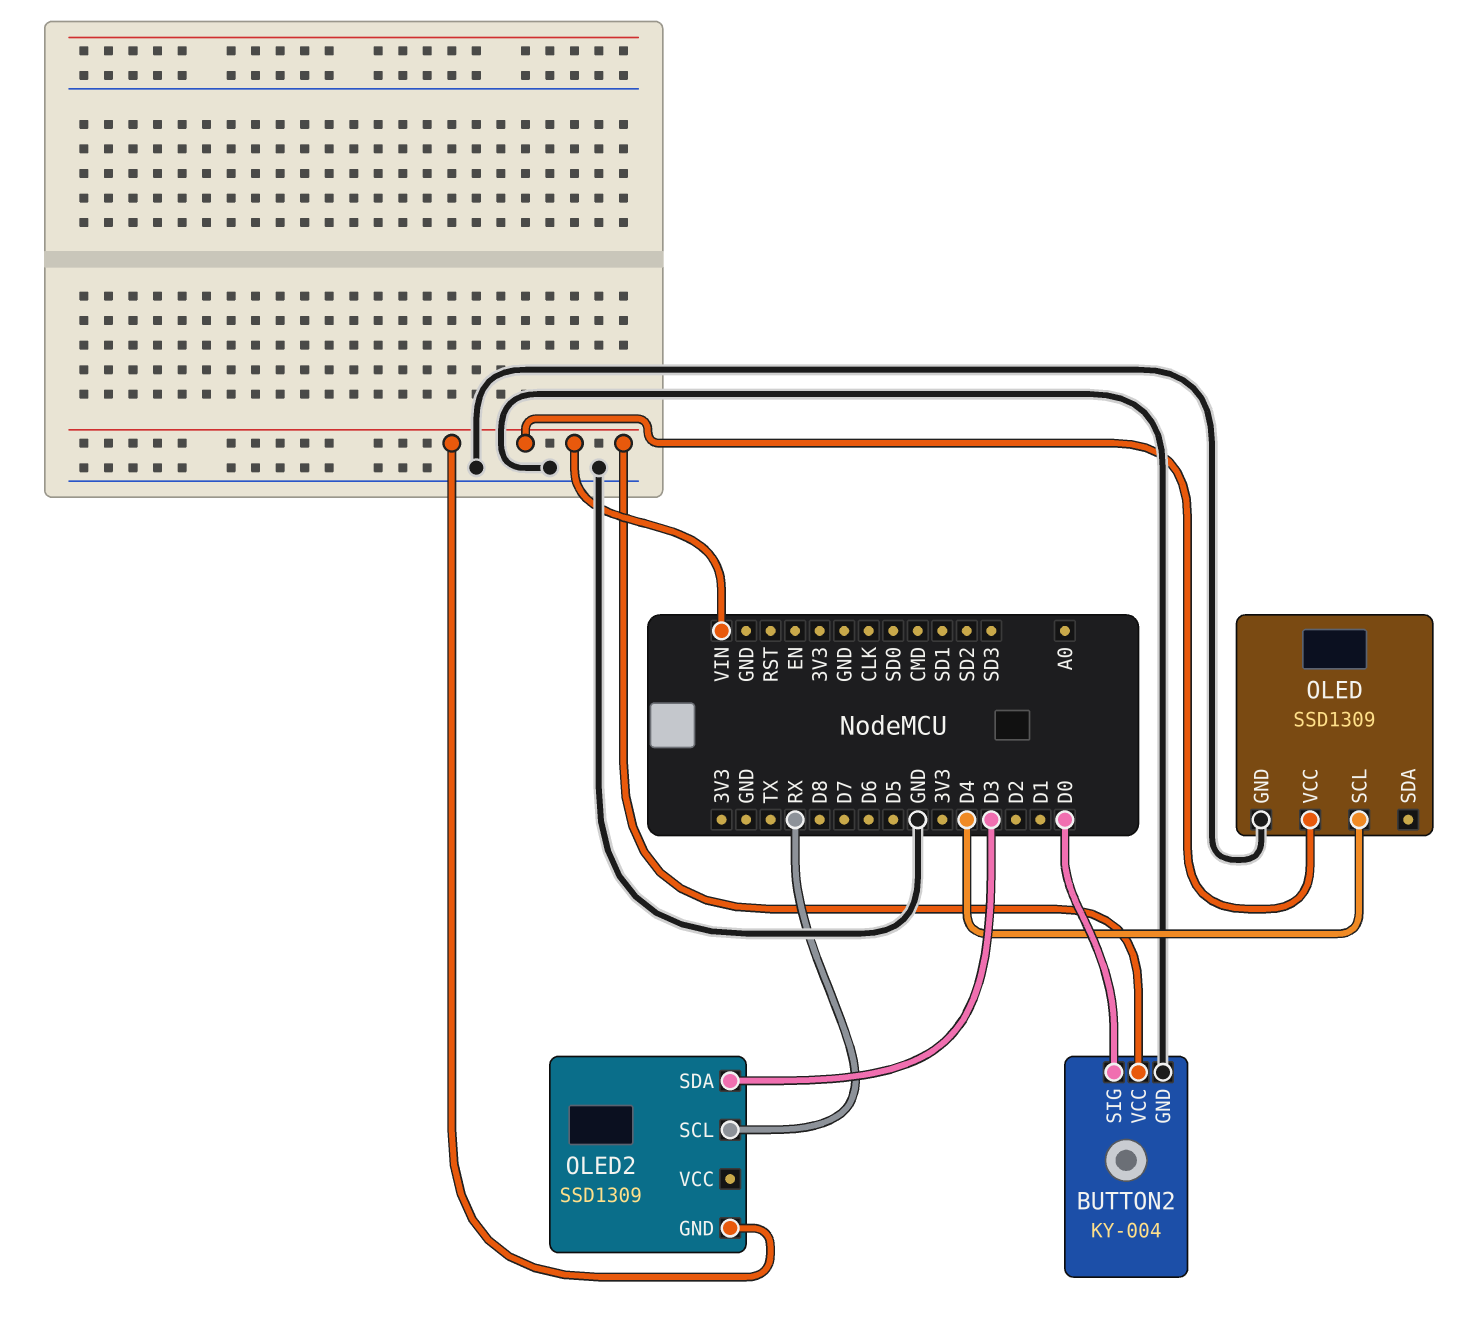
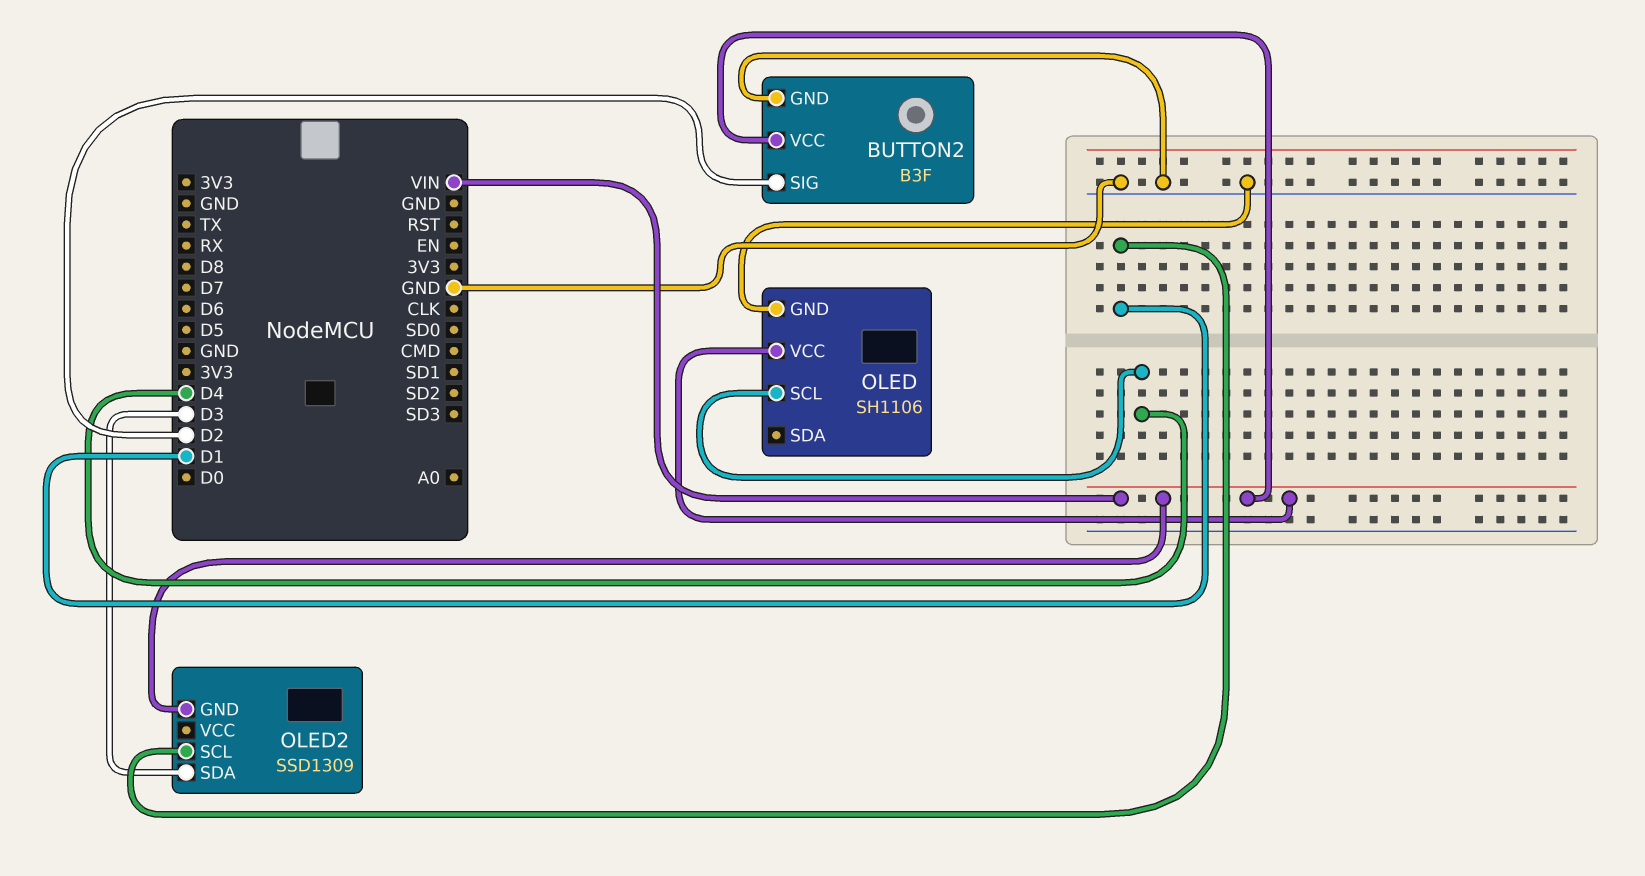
BUTTON2: KY-004 -> B3F
BUTTON2 pin SIG: D0 -> D2
OLED: SSD1309 -> SH1106
OLED2 pin SCL: RX -> D1

